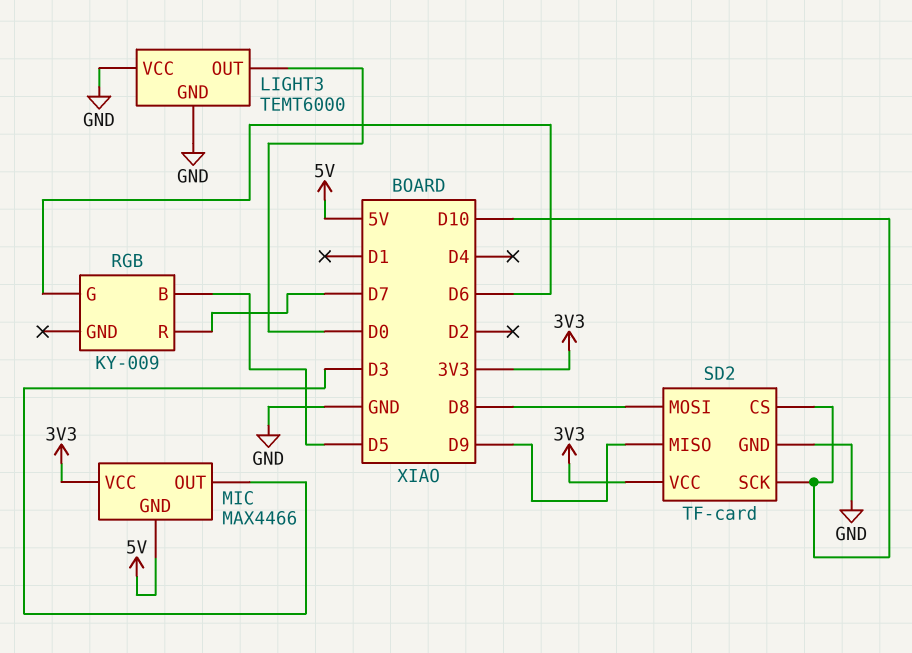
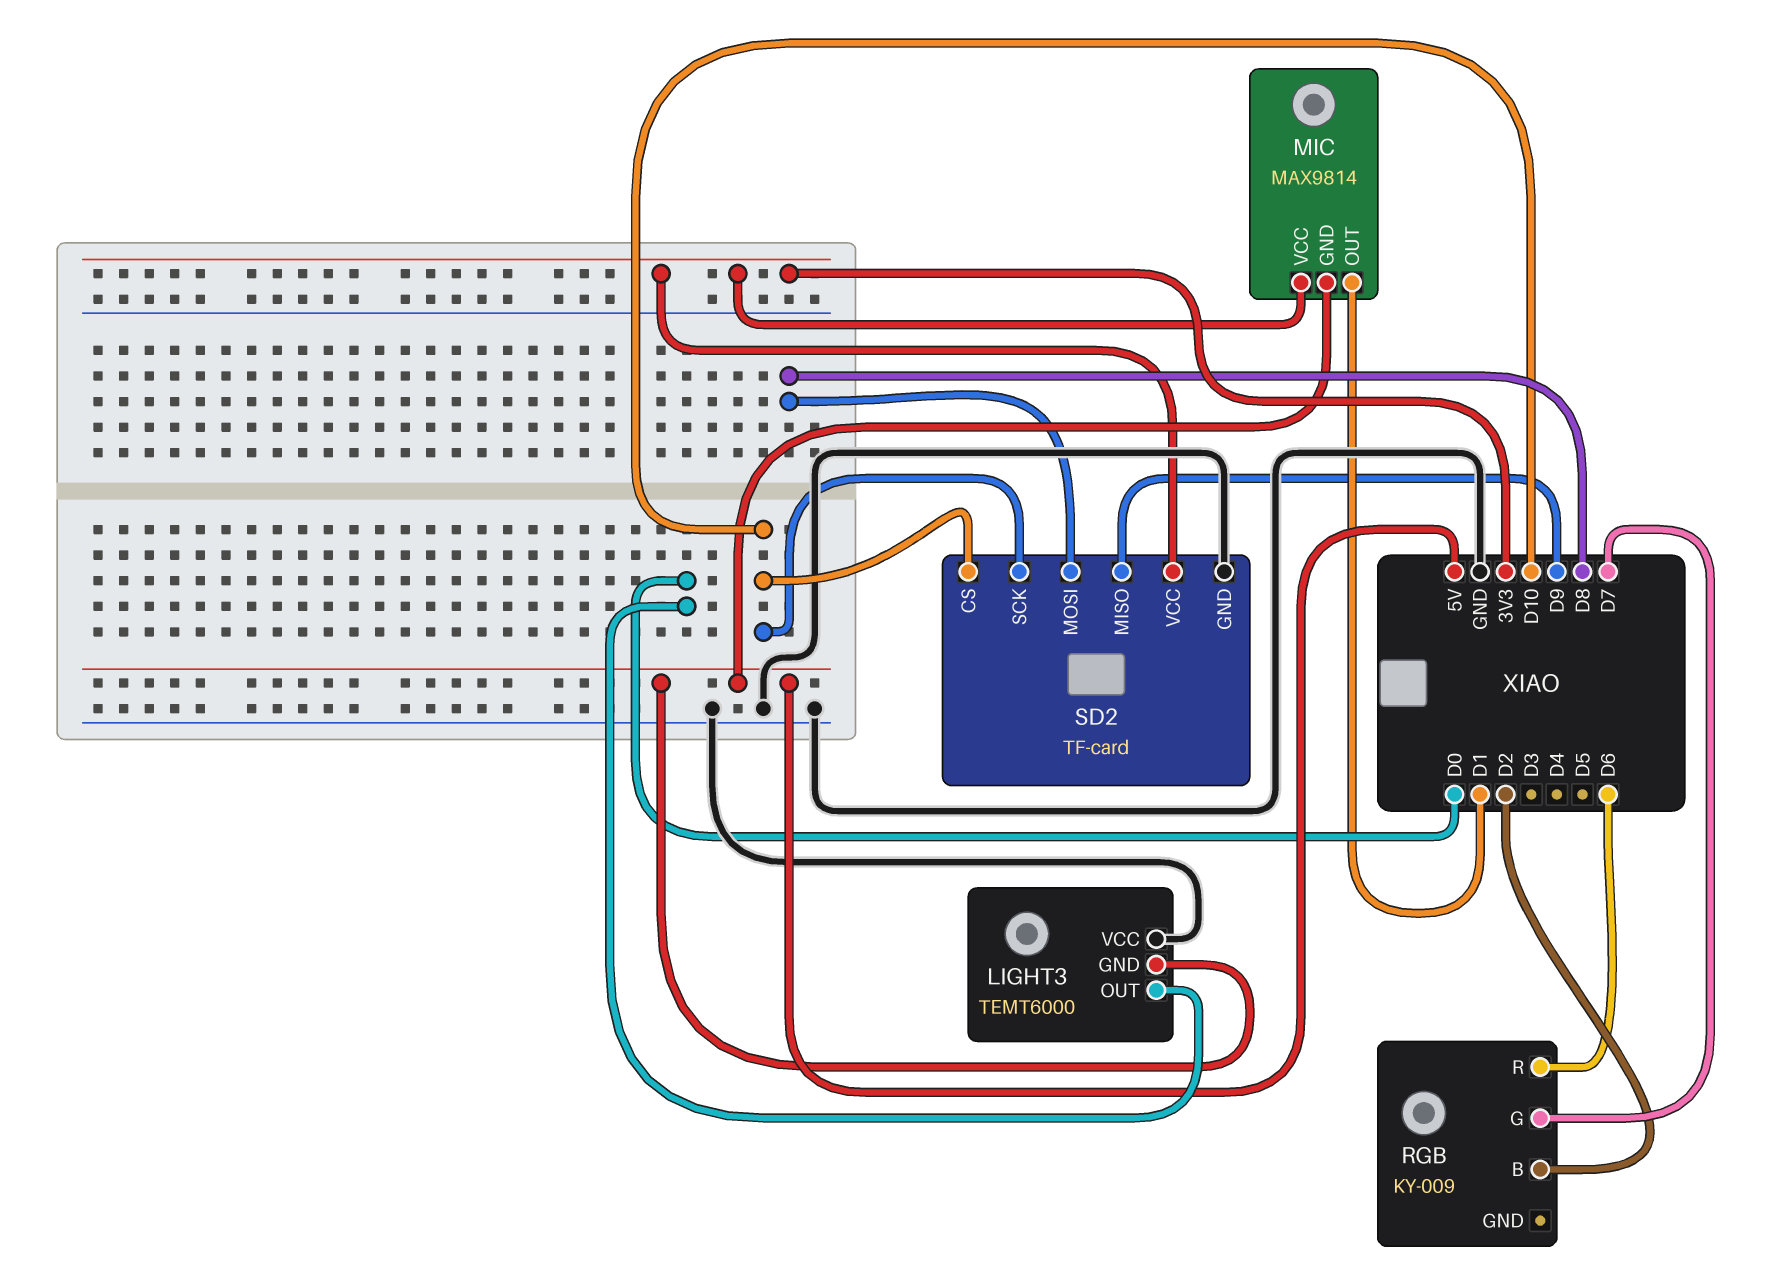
LIGHT3 pin GND: GND -> 5V
MIC: MAX4466 -> MAX9814
MIC pin OUT: D3 -> D1
RGB pin B: D5 -> D2
RGB pin G: D6 -> D7
RGB pin R: D7 -> D6

